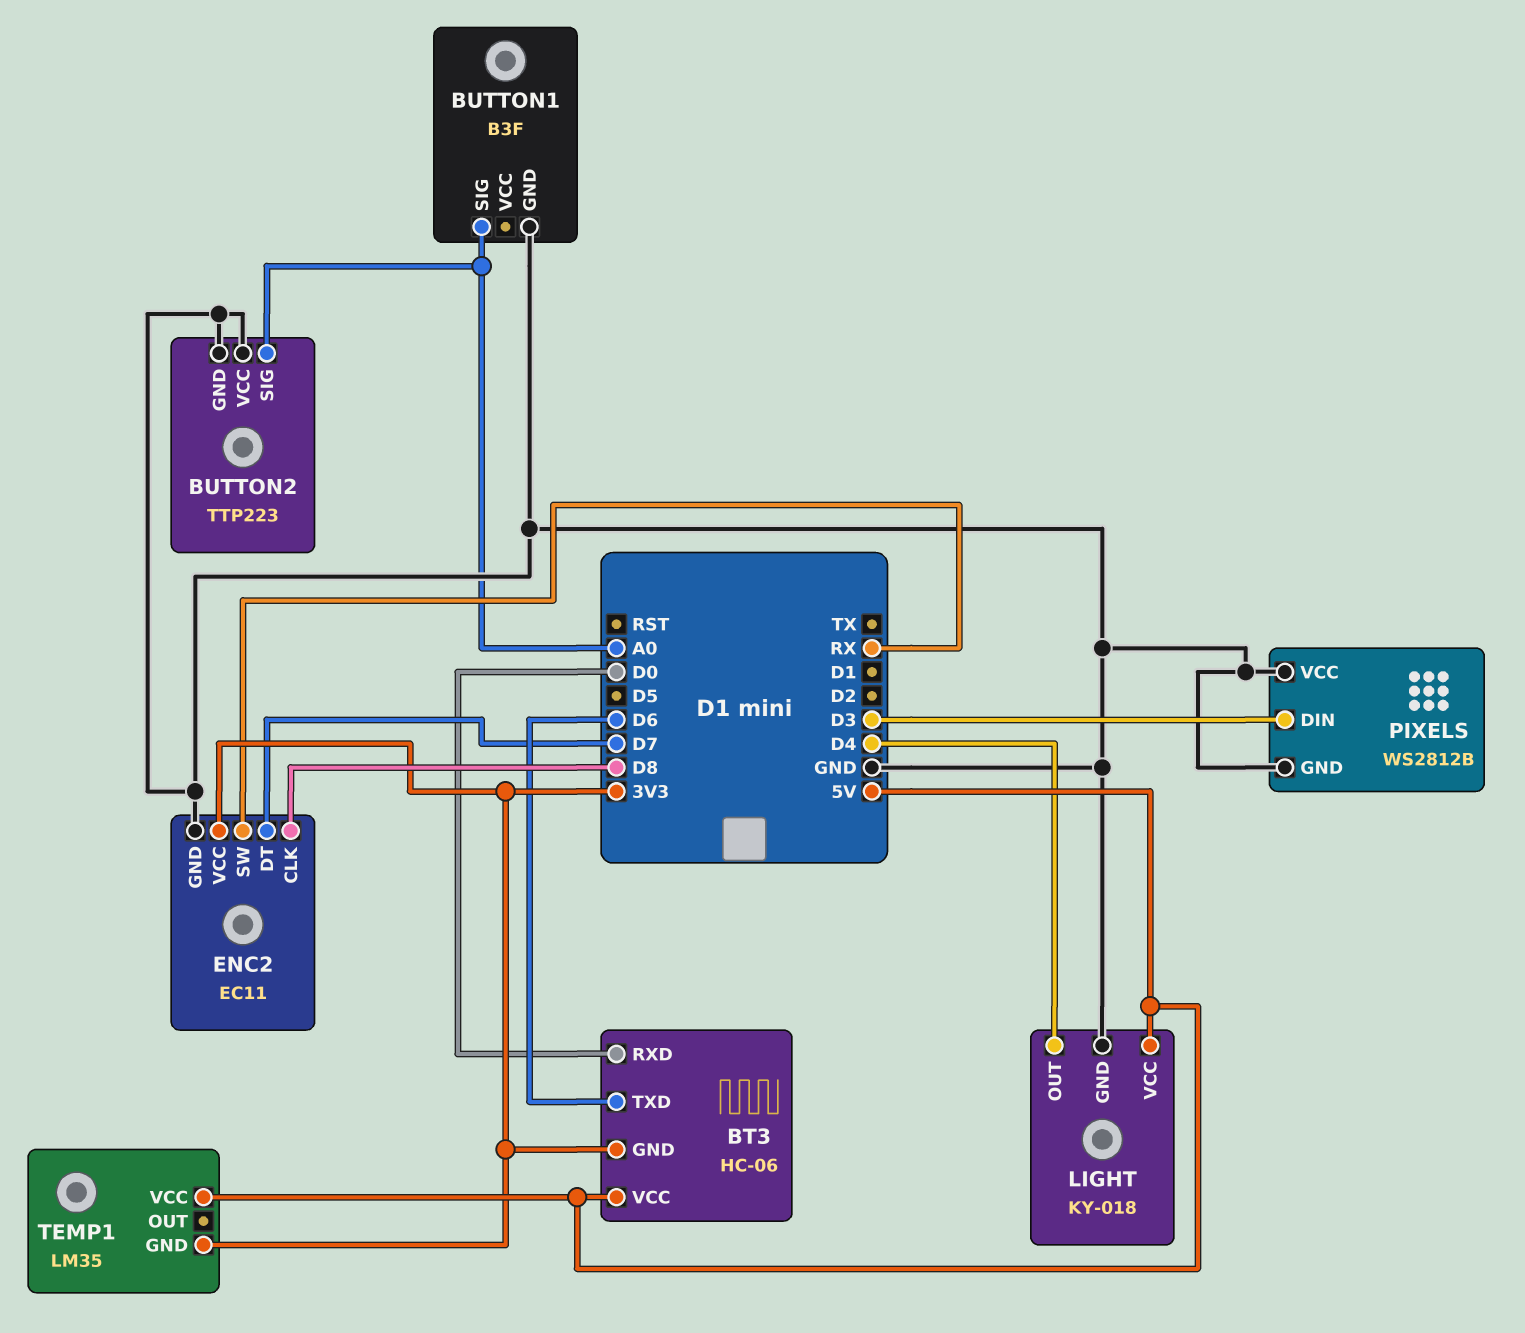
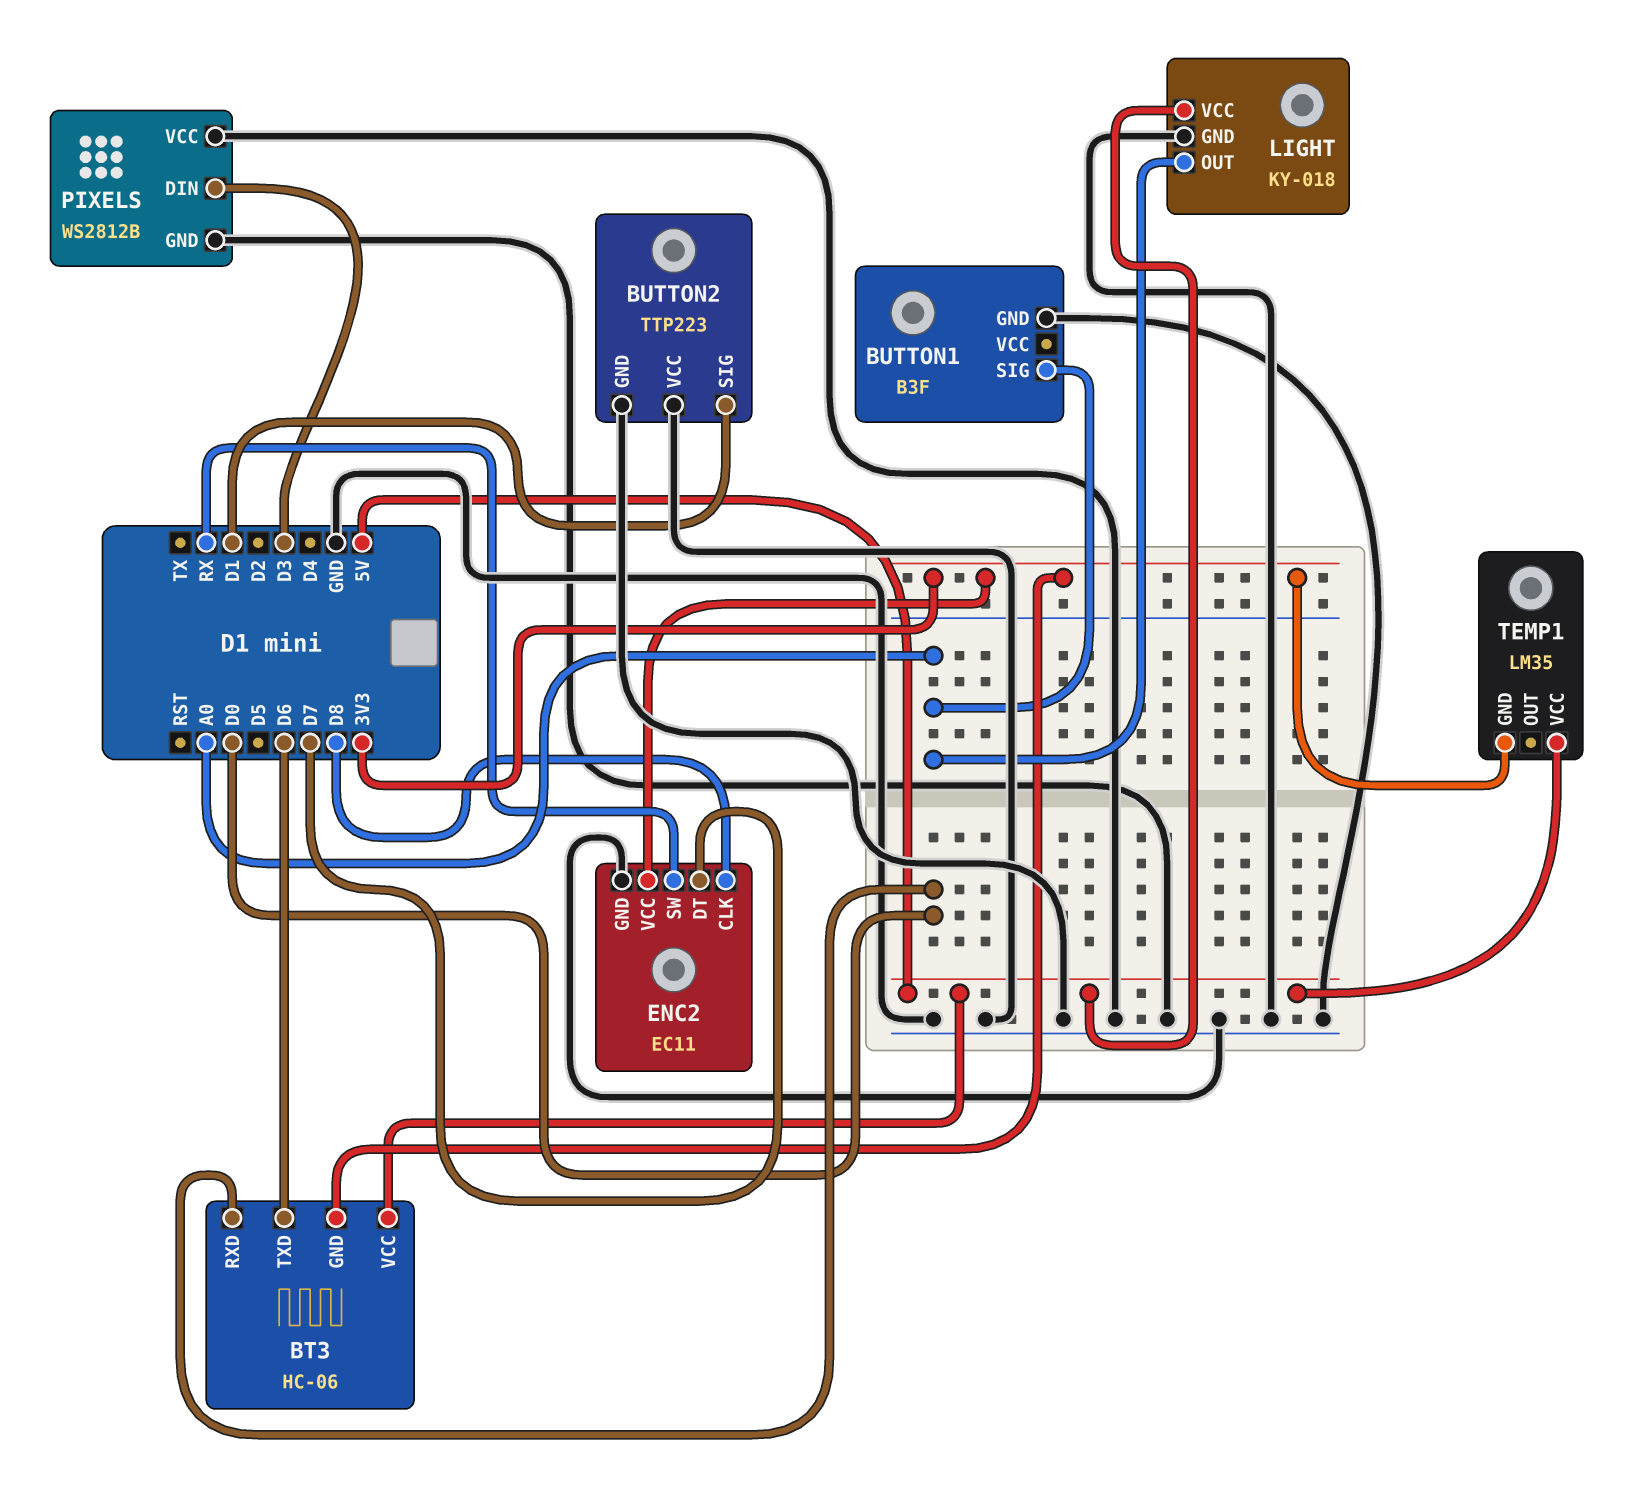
BUTTON2 pin SIG: A0 -> D1
LIGHT pin OUT: D4 -> A0

